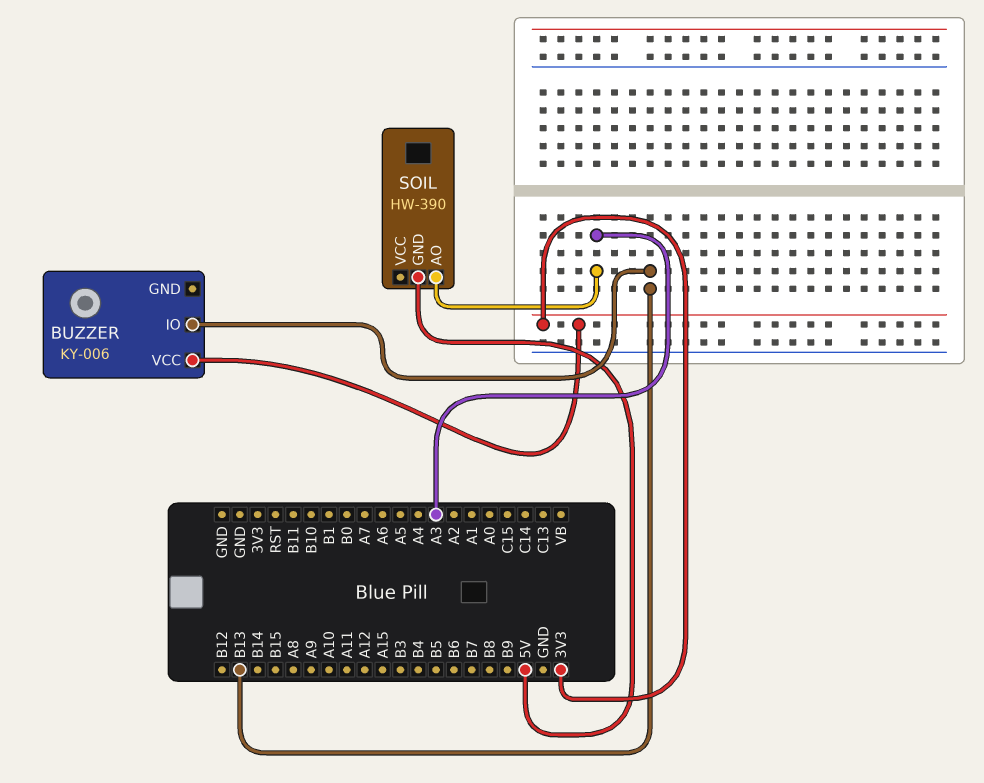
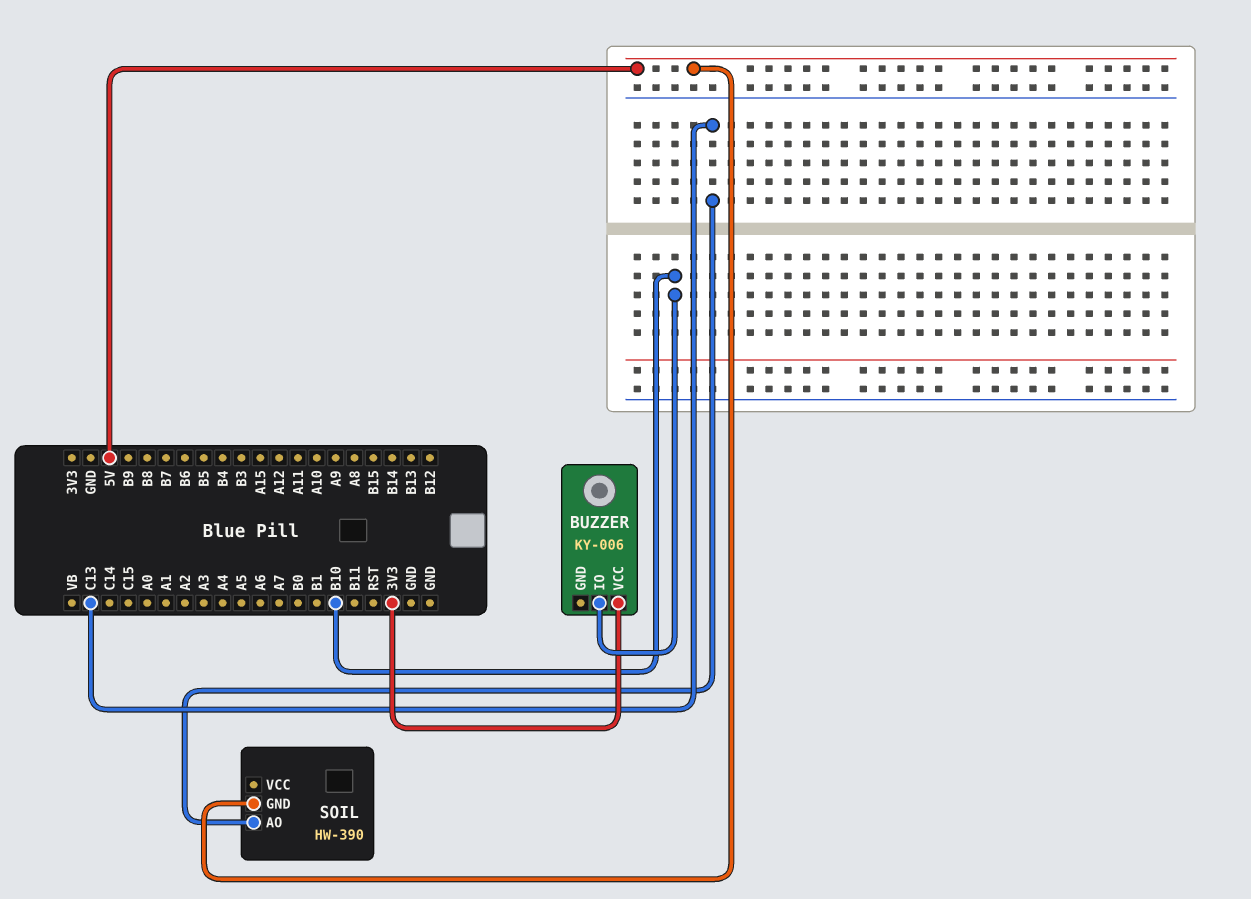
BUZZER pin IO: B13 -> B10
SOIL pin AO: A3 -> C13

